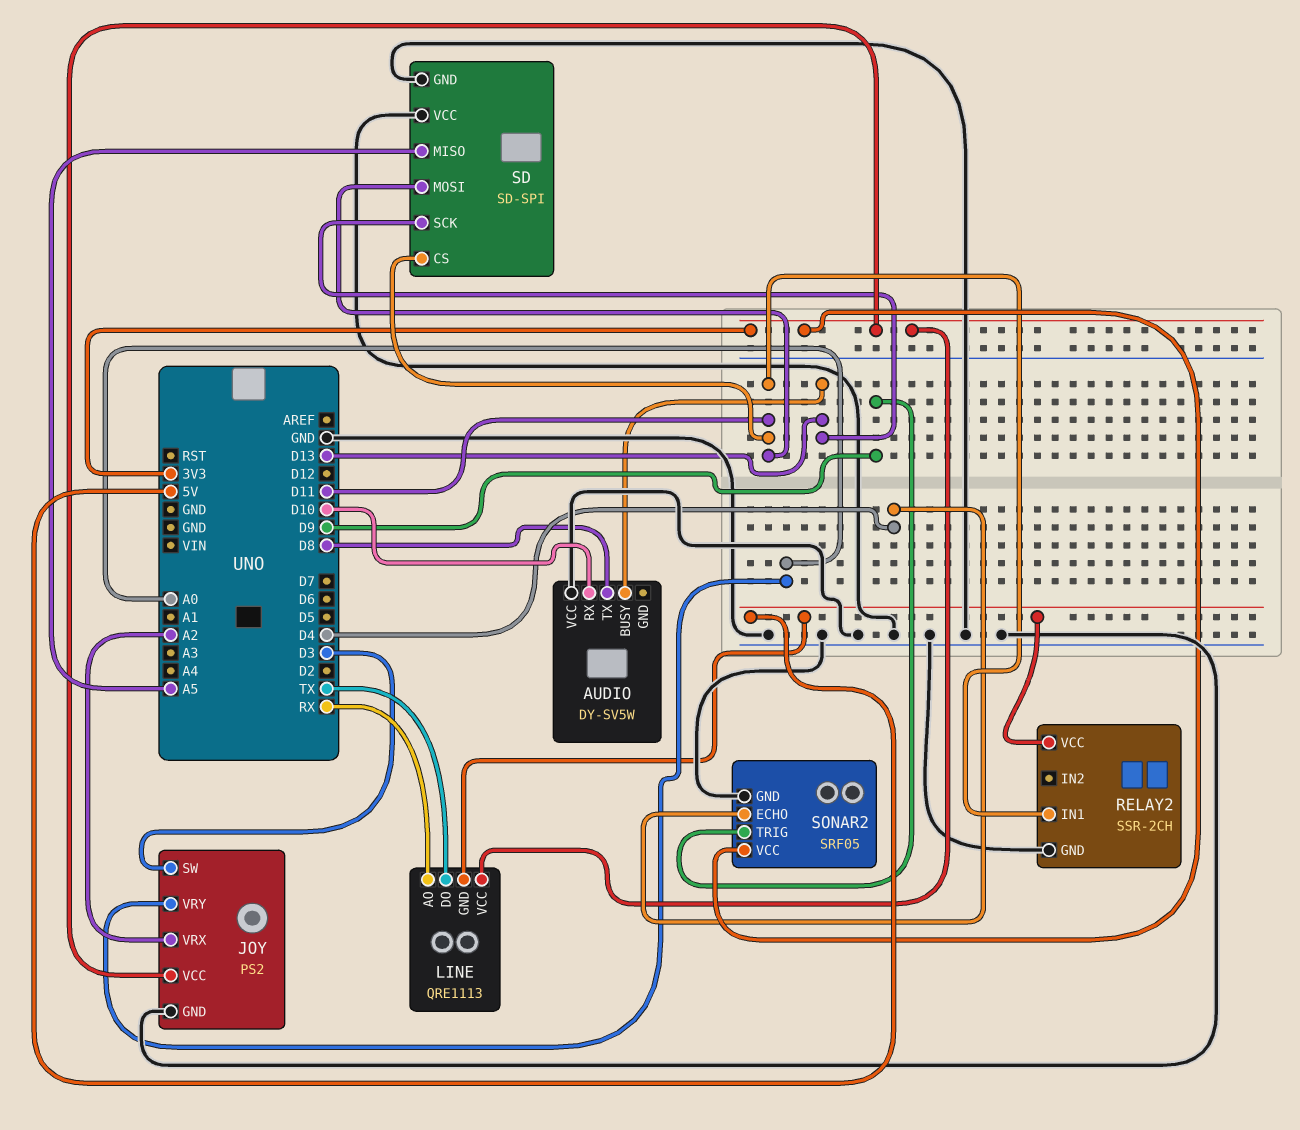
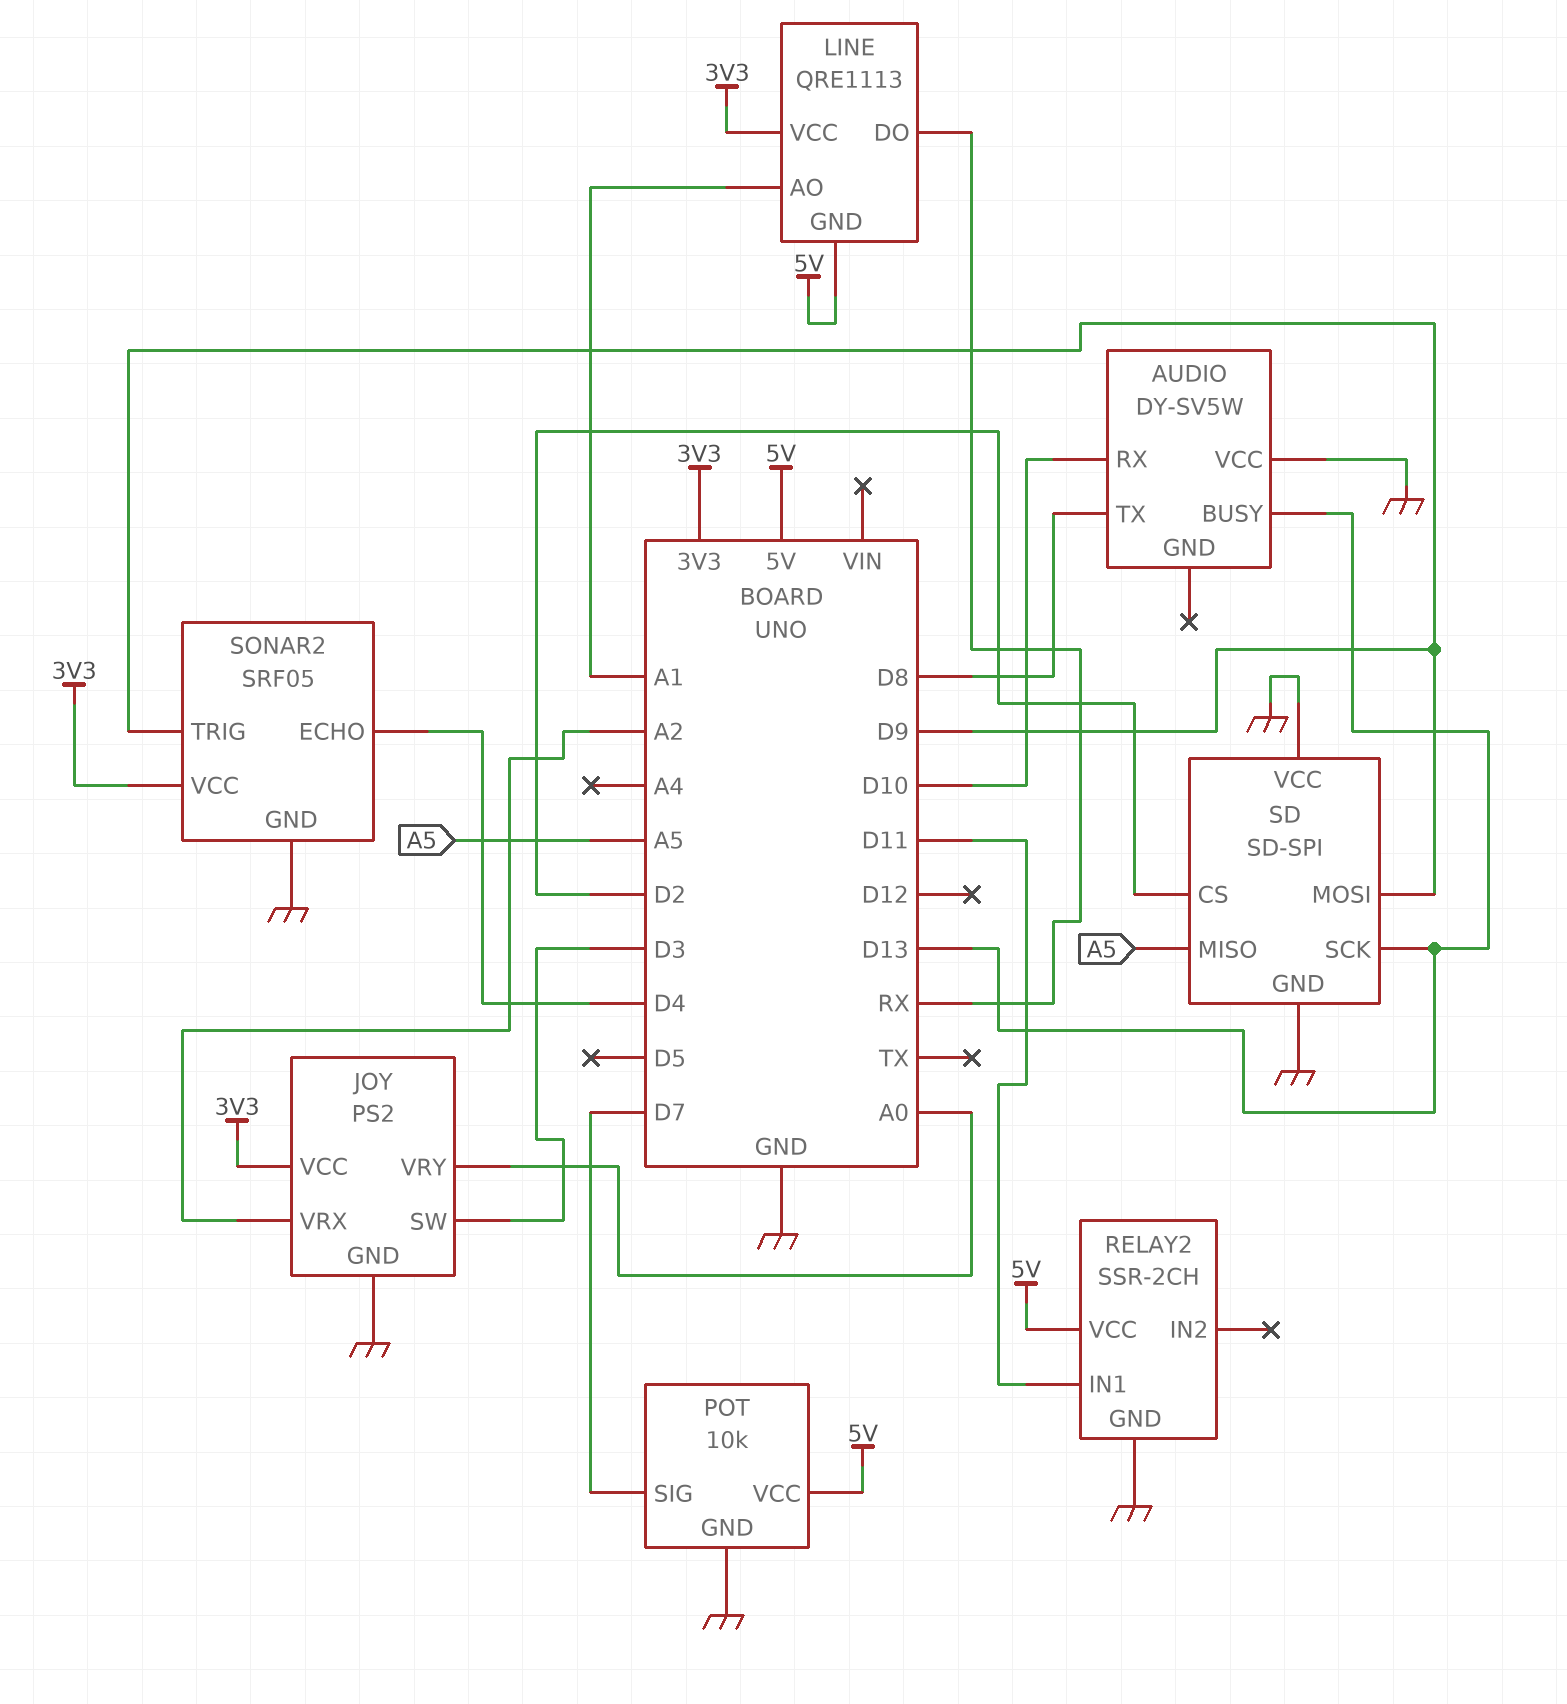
LINE pin AO: RX -> A1
LINE pin DO: TX -> RX
POT: none -> 10k
POT pin GND: none -> GND
POT pin SIG: none -> D7
POT pin VCC: none -> 5V
SD pin CS: D11 -> D2
SD pin MOSI: D11 -> D9

